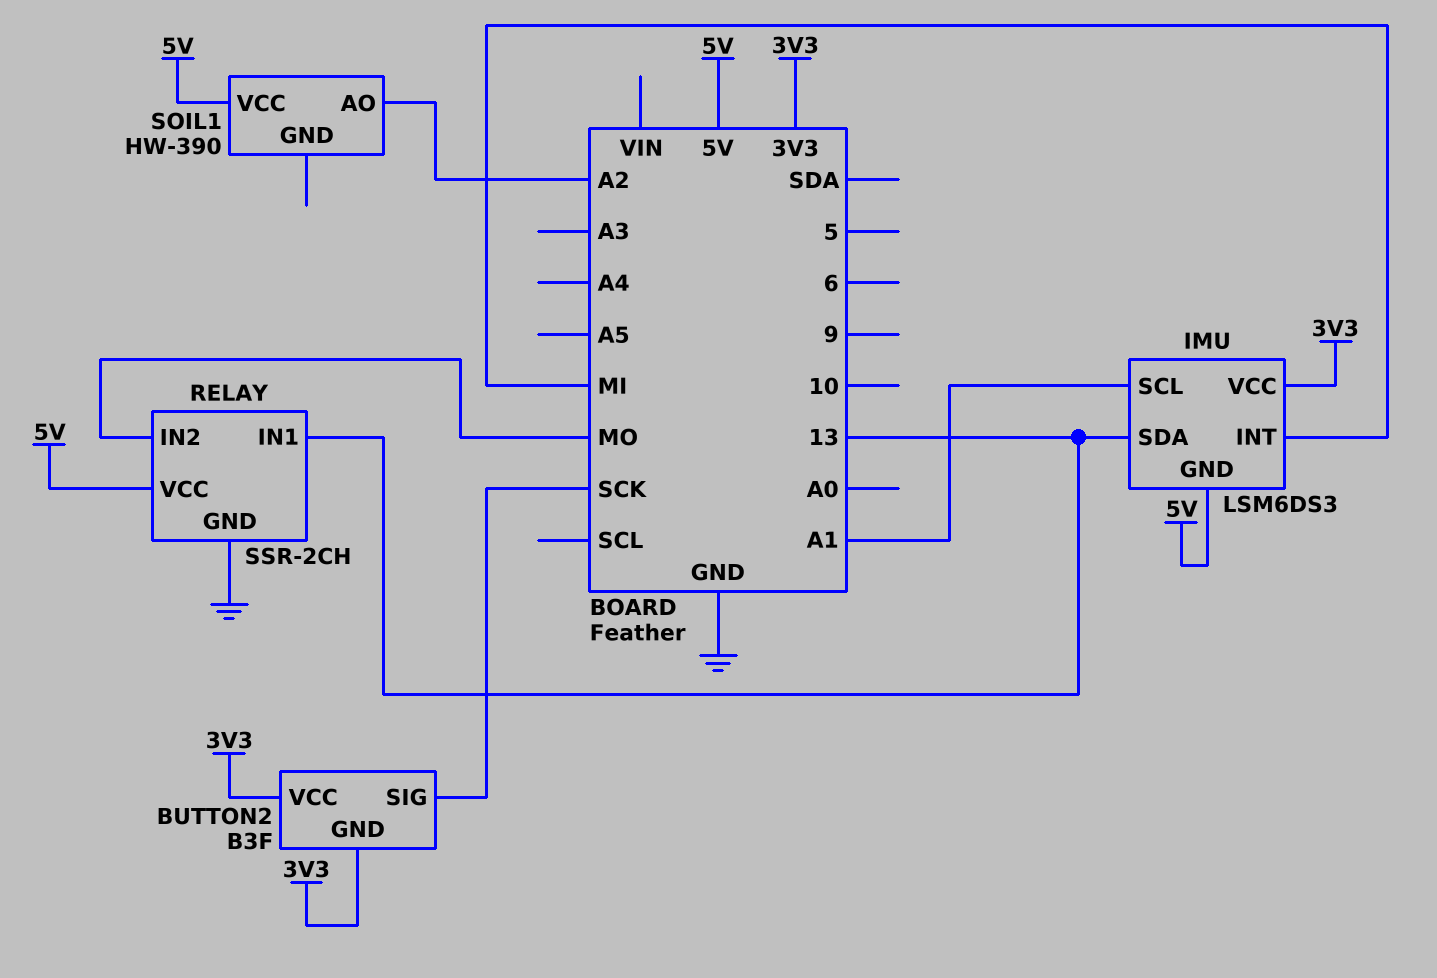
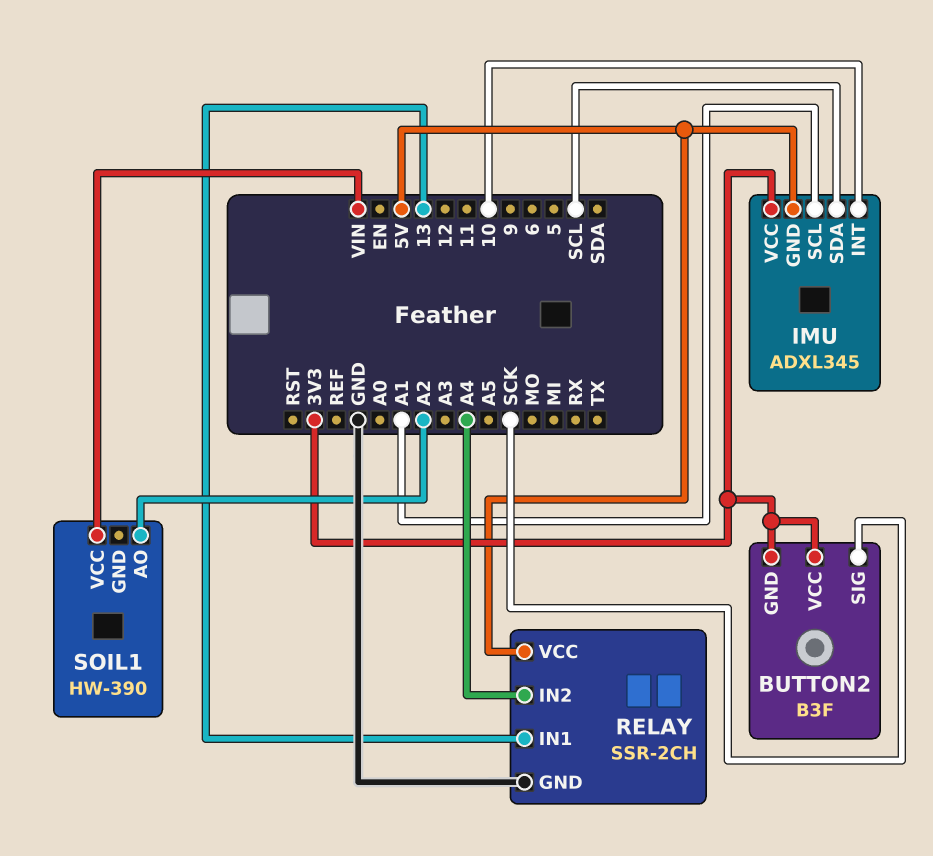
IMU: LSM6DS3 -> ADXL345
IMU pin INT: MI -> 10
IMU pin SDA: 13 -> SCL
RELAY pin IN2: MO -> A4
SOIL1 pin VCC: 5V -> VIN

